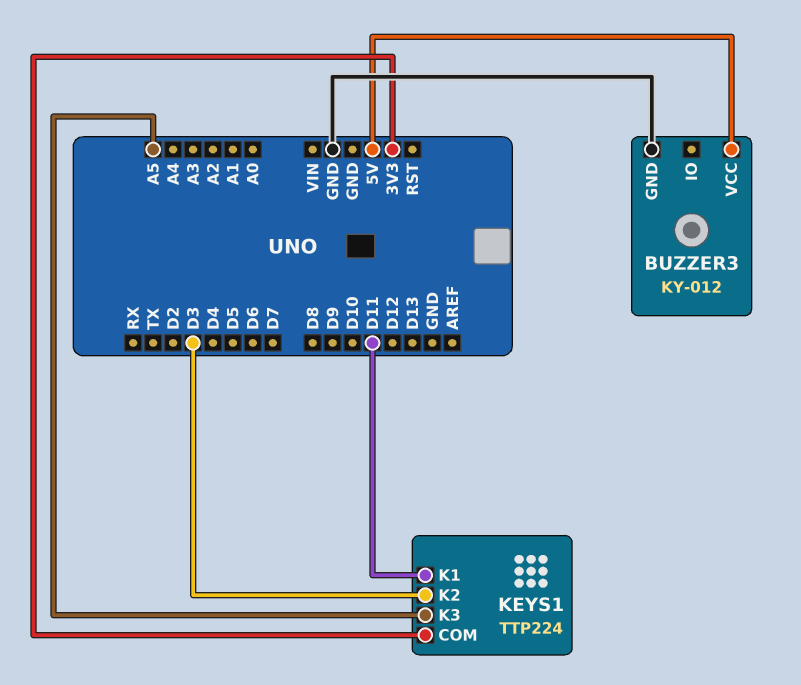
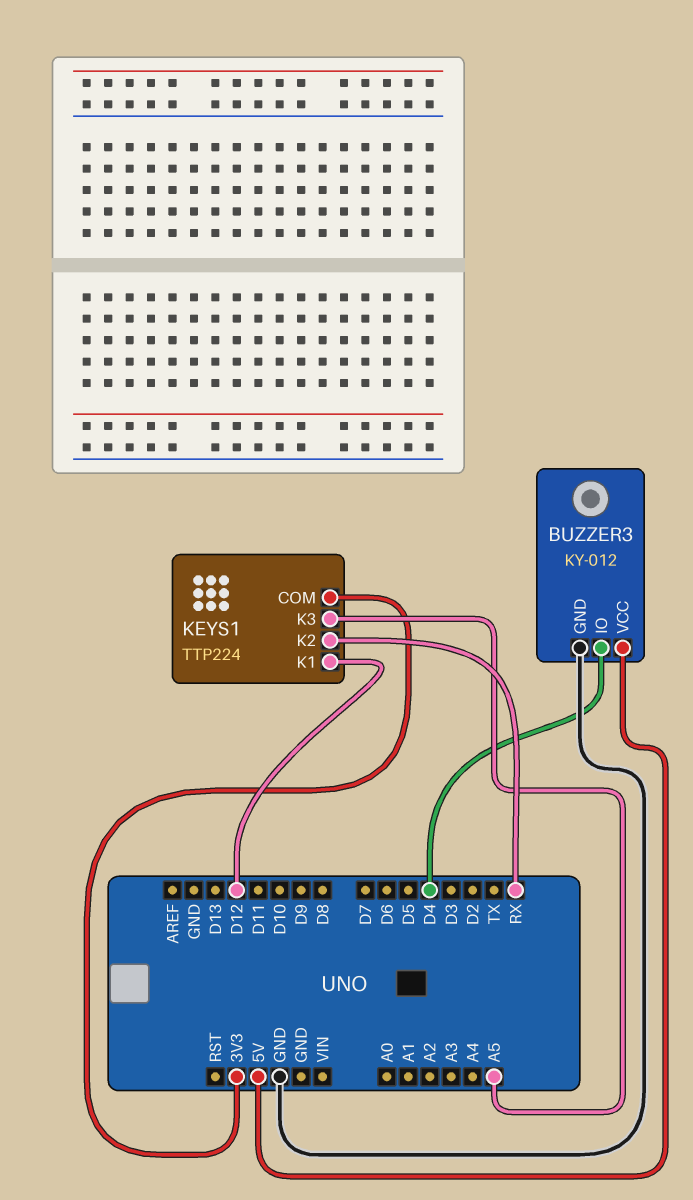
BUZZER3 pin IO: none -> D4
KEYS1 pin K1: D11 -> D12
KEYS1 pin K2: D3 -> RX

